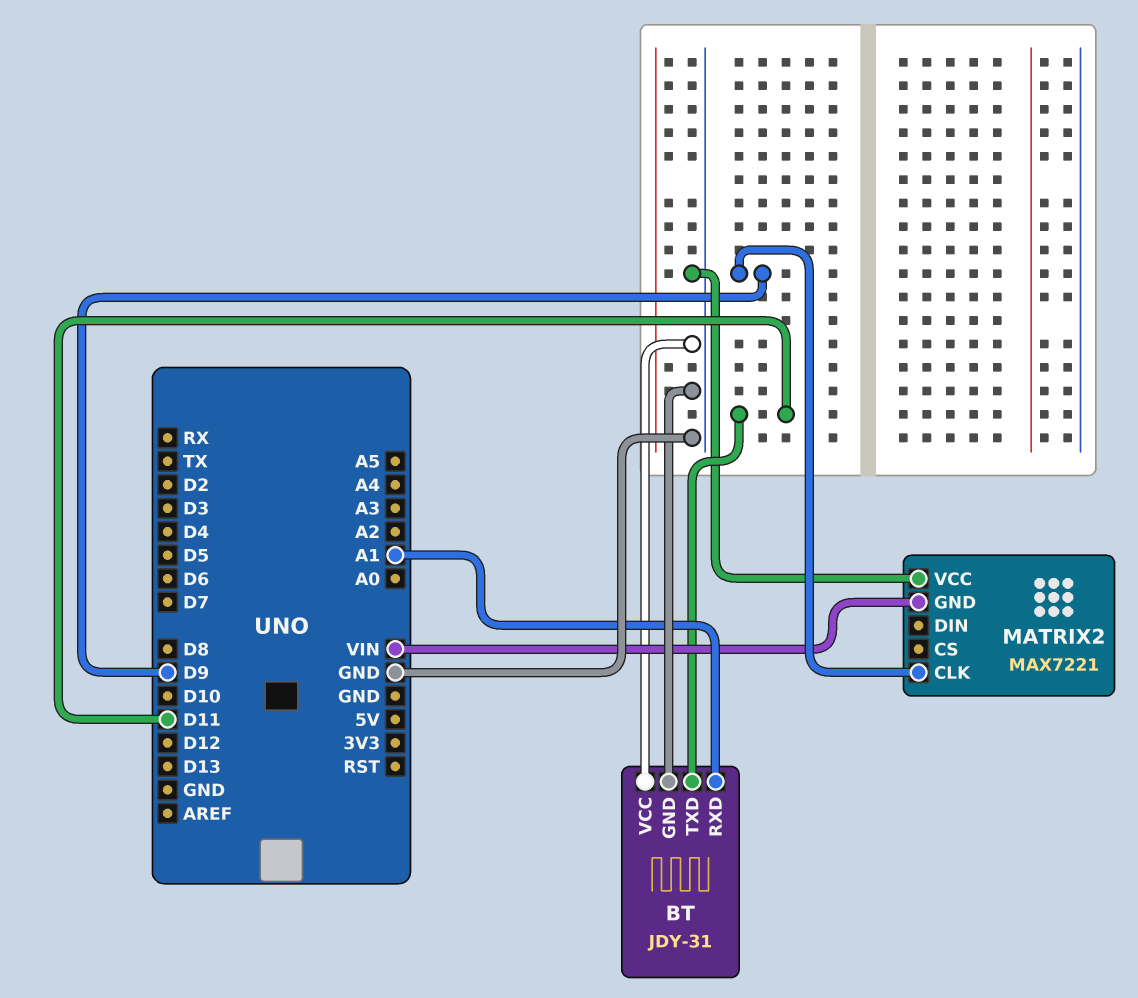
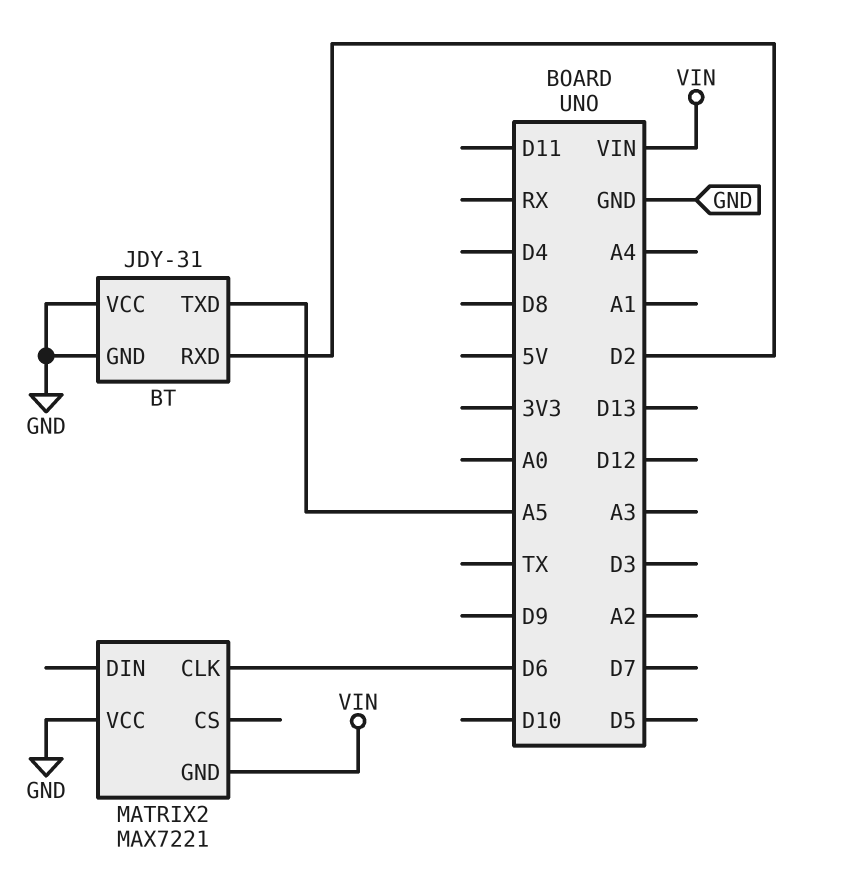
BT pin RXD: A1 -> D2
BT pin TXD: D11 -> A5
MATRIX2 pin CLK: D9 -> D6

